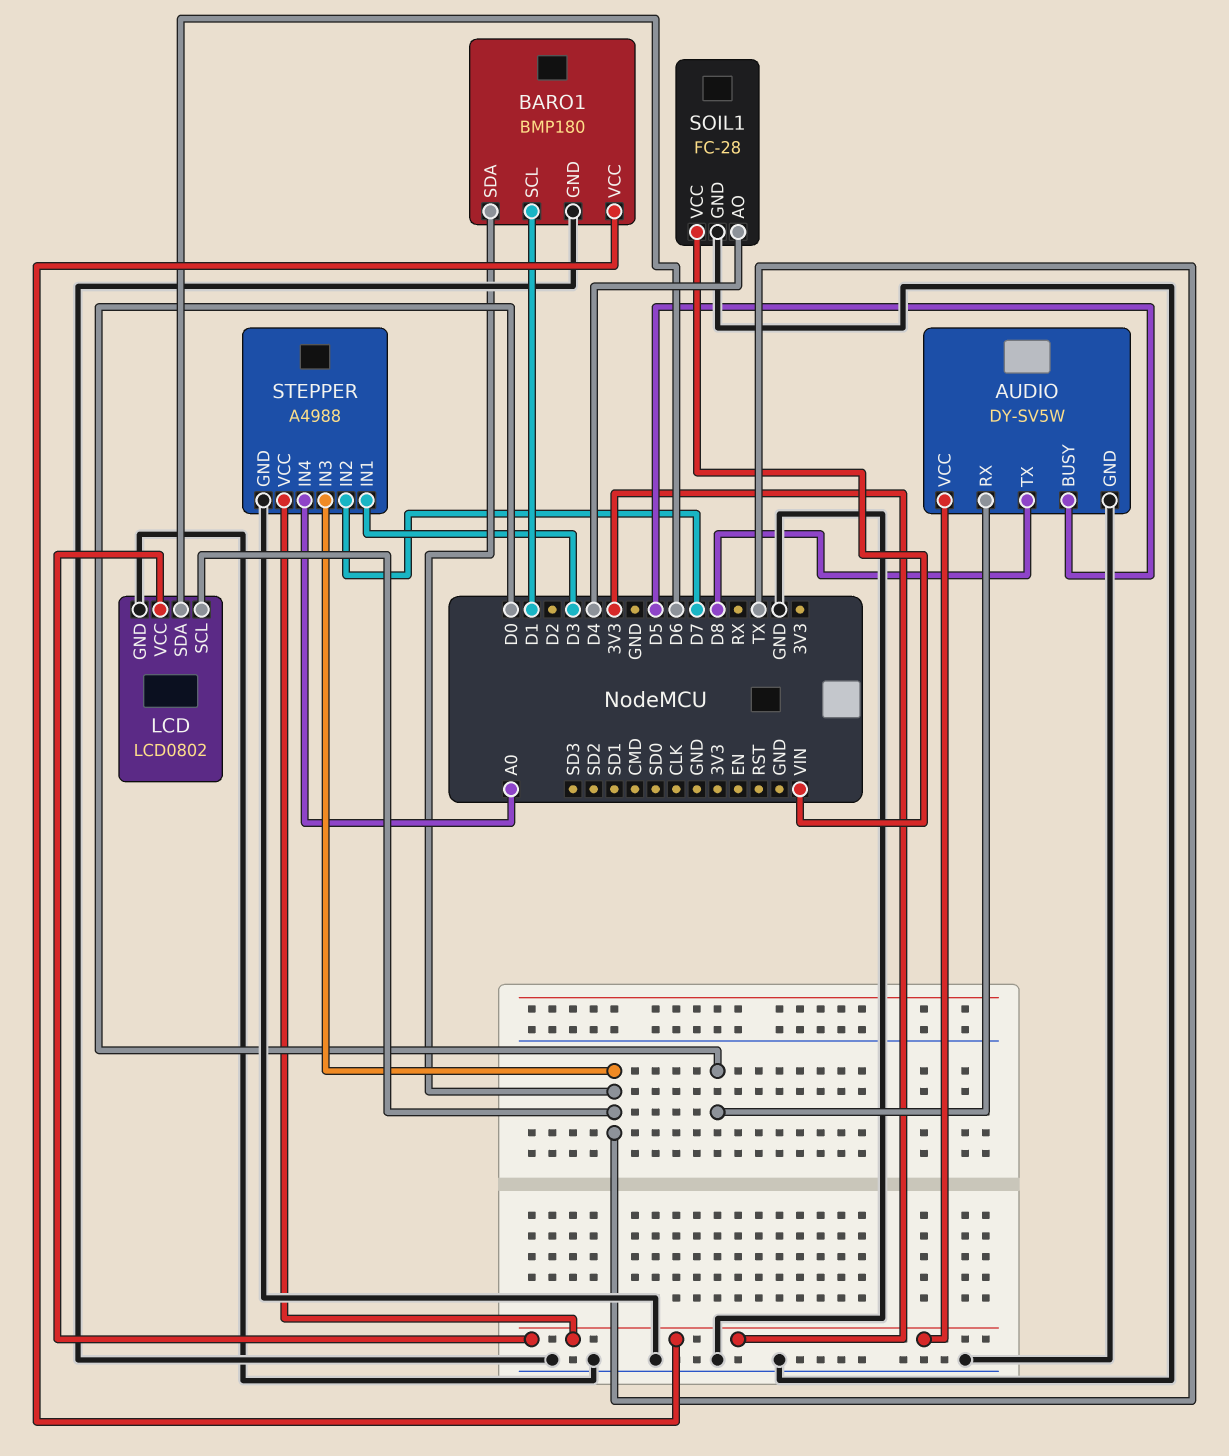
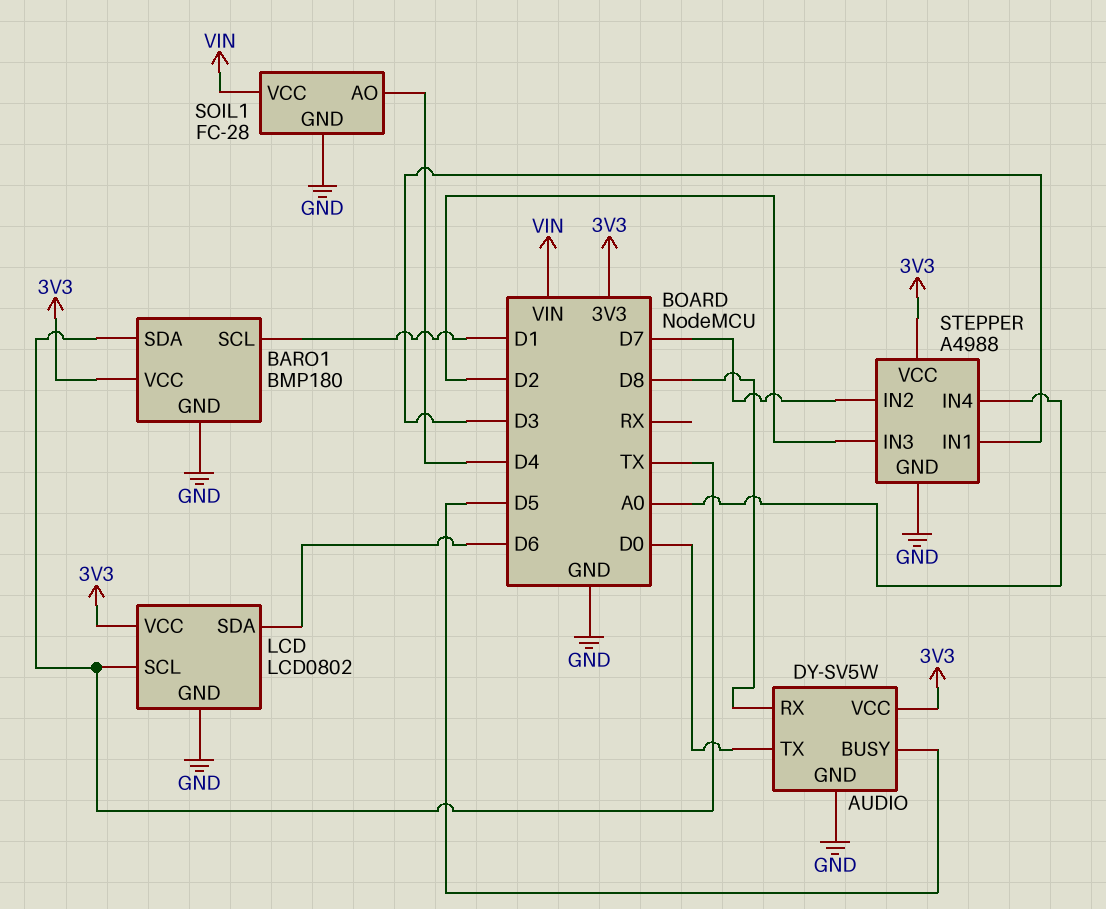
AUDIO pin RX: D0 -> D8
AUDIO pin TX: D8 -> D0
STEPPER pin IN3: TX -> D2

